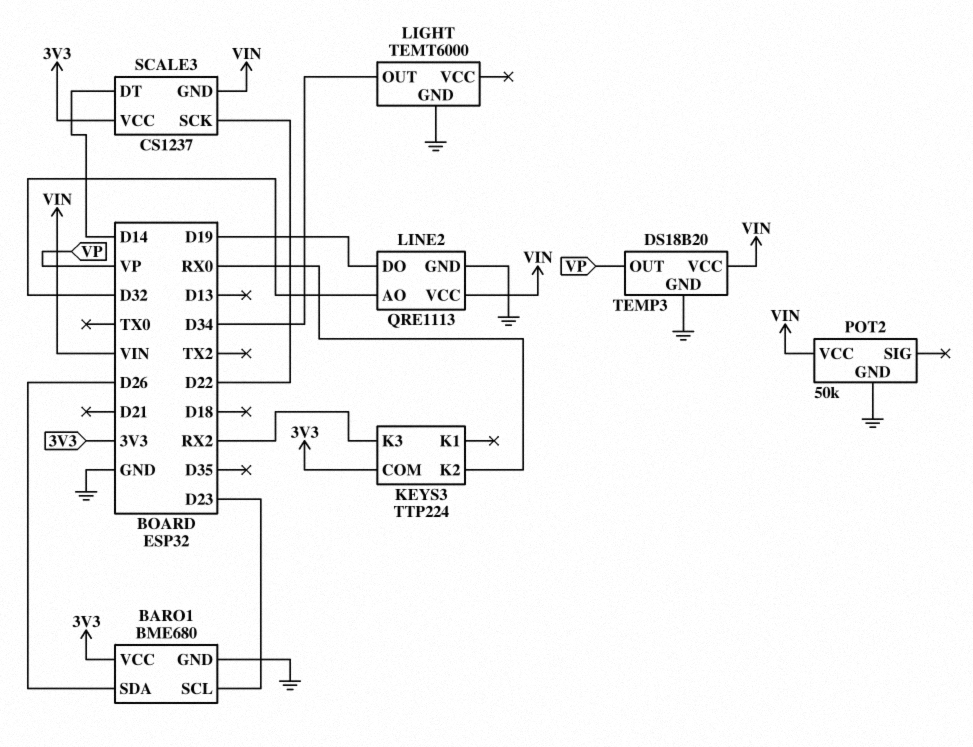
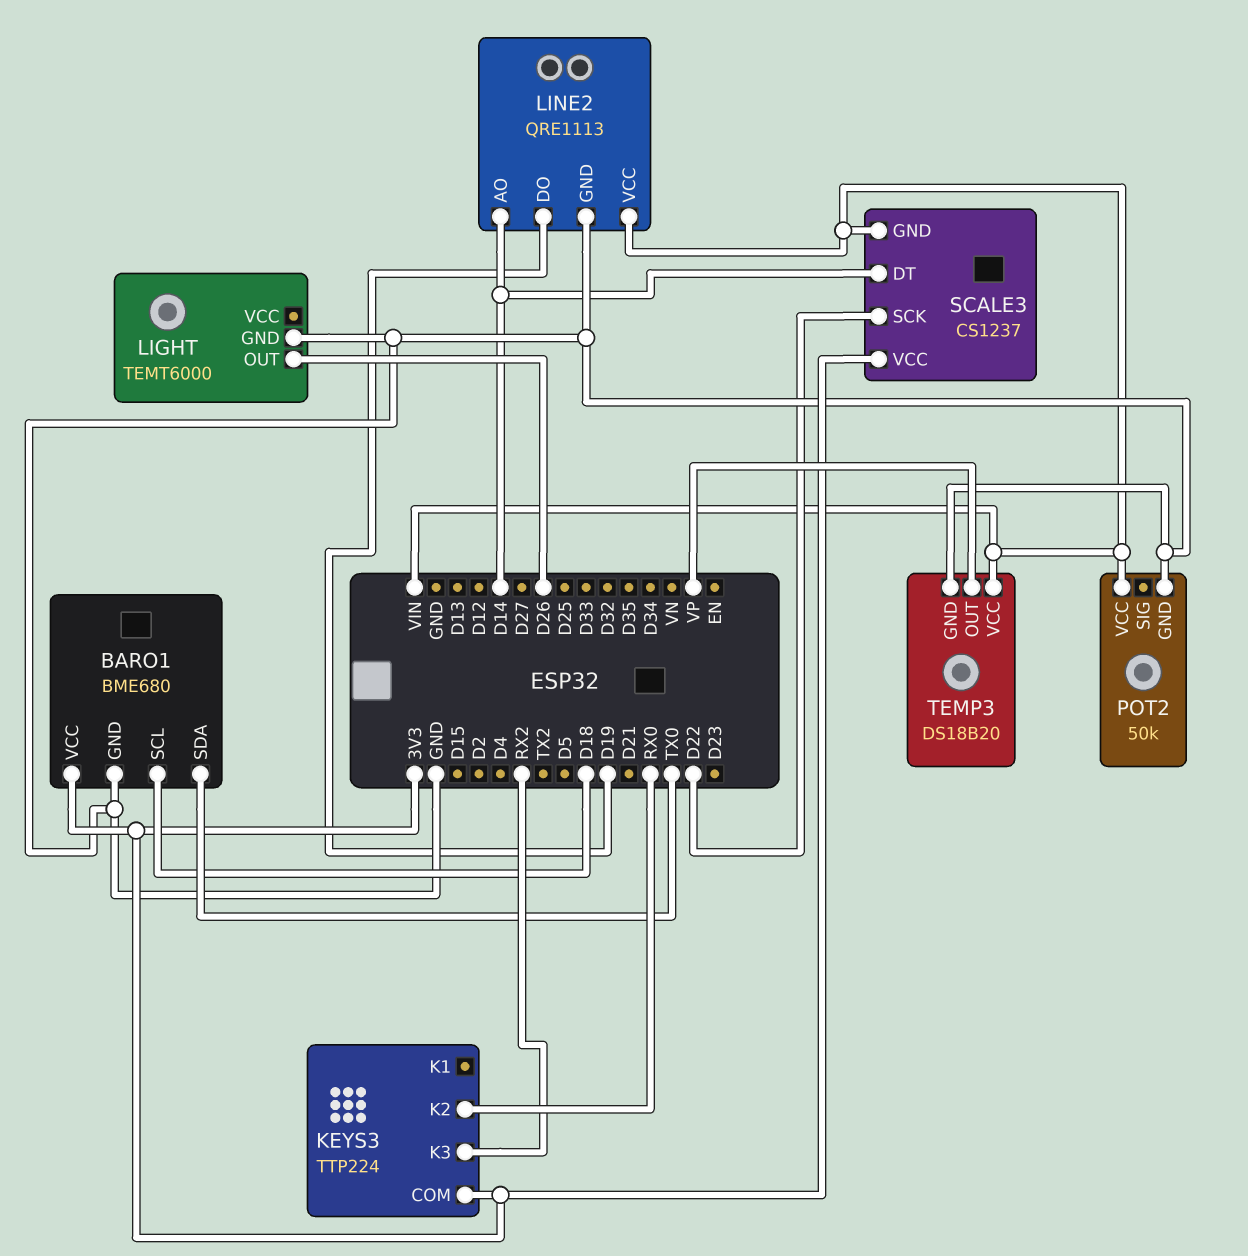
BARO1 pin SCL: D23 -> D18
BARO1 pin SDA: D26 -> TX0
LIGHT pin OUT: D34 -> D26
LINE2 pin AO: D32 -> D14

